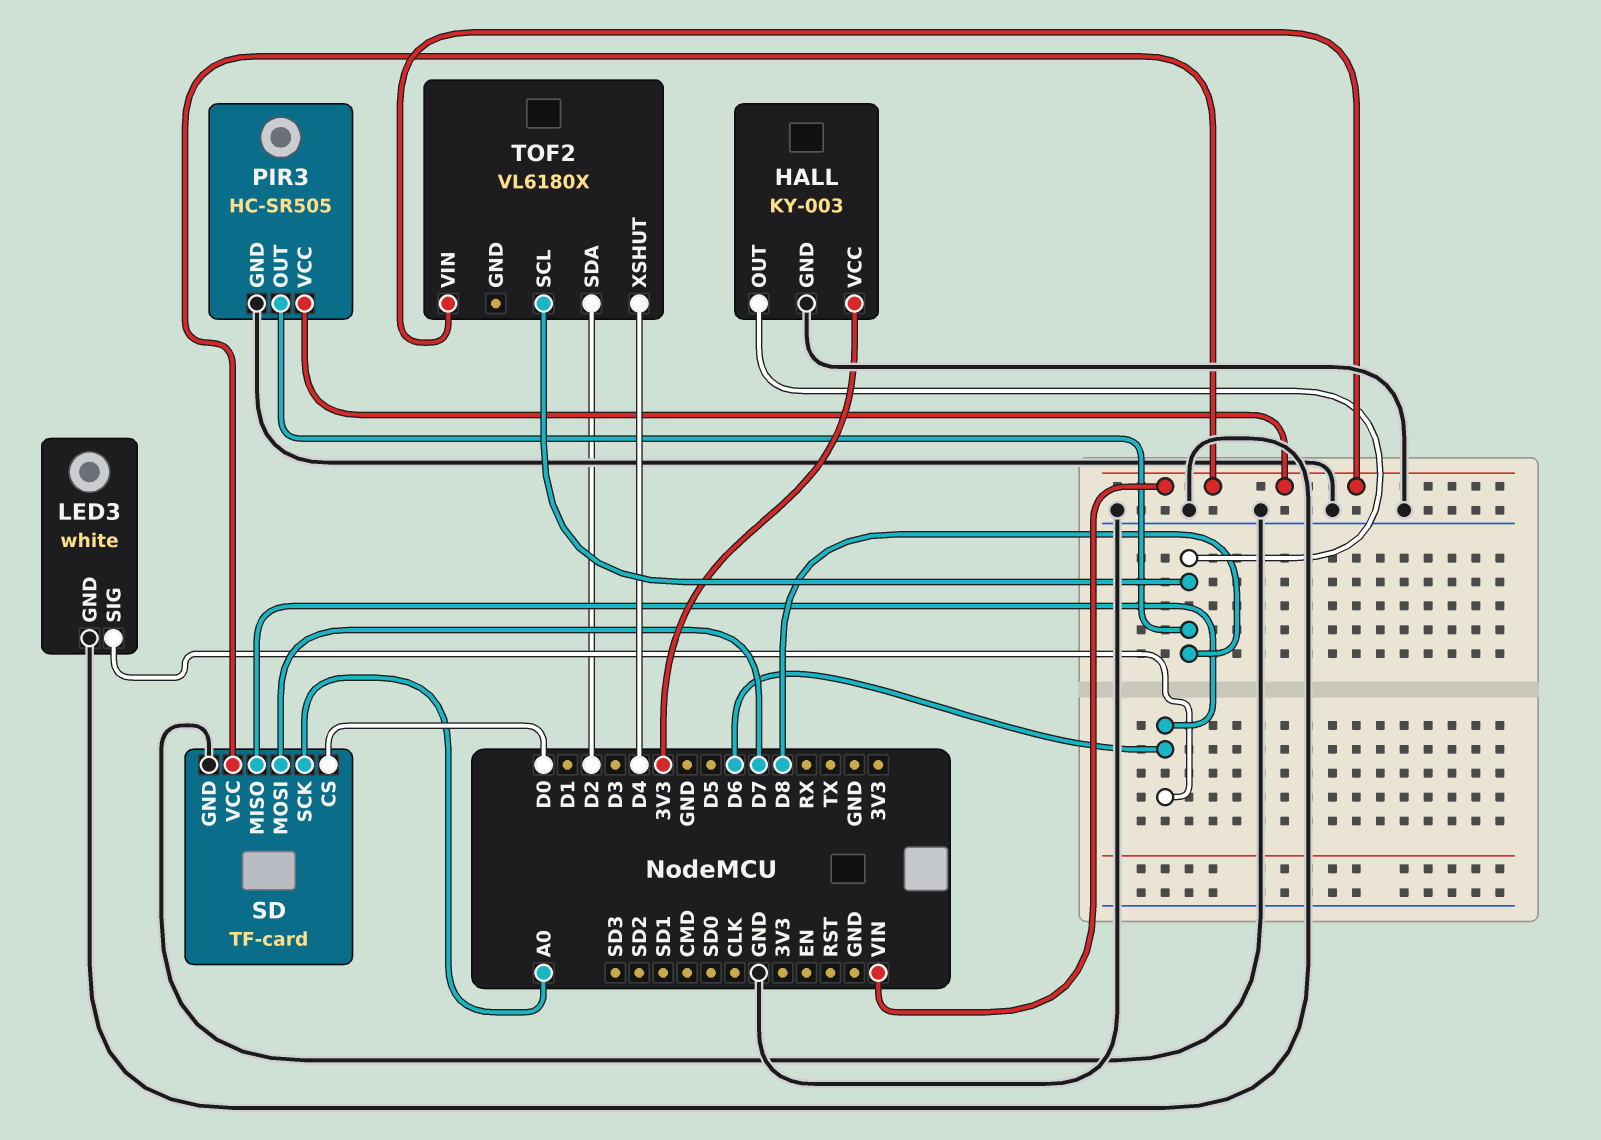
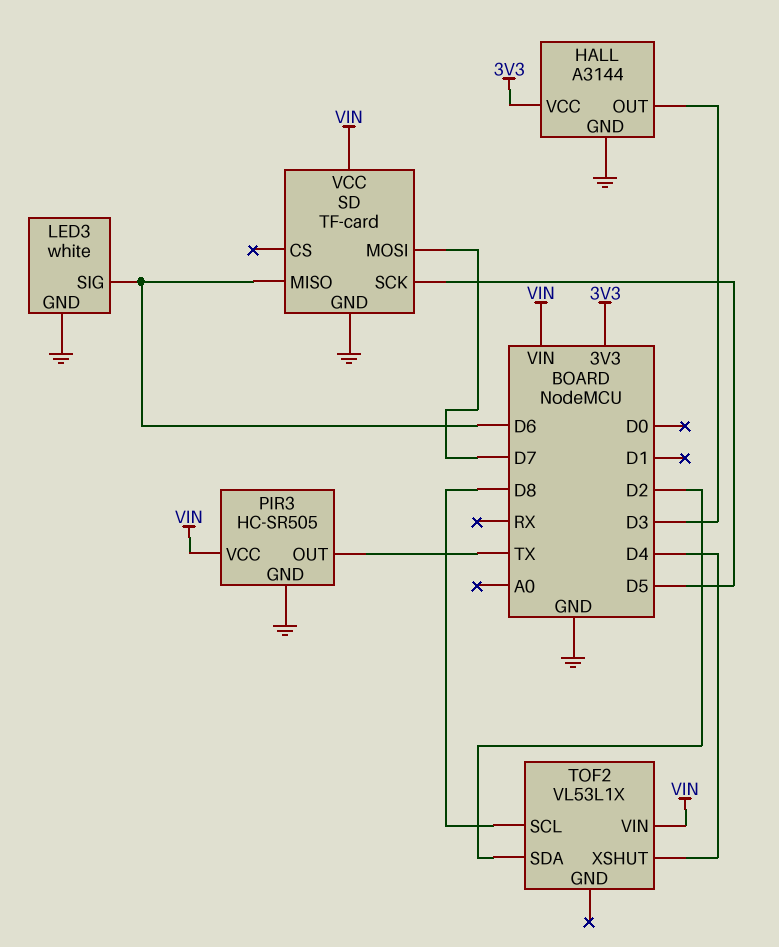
HALL: KY-003 -> A3144
HALL pin OUT: D8 -> D3
PIR3 pin OUT: D8 -> TX
SD pin CS: D0 -> none
SD pin SCK: A0 -> D5
TOF2: VL6180X -> VL53L1X

